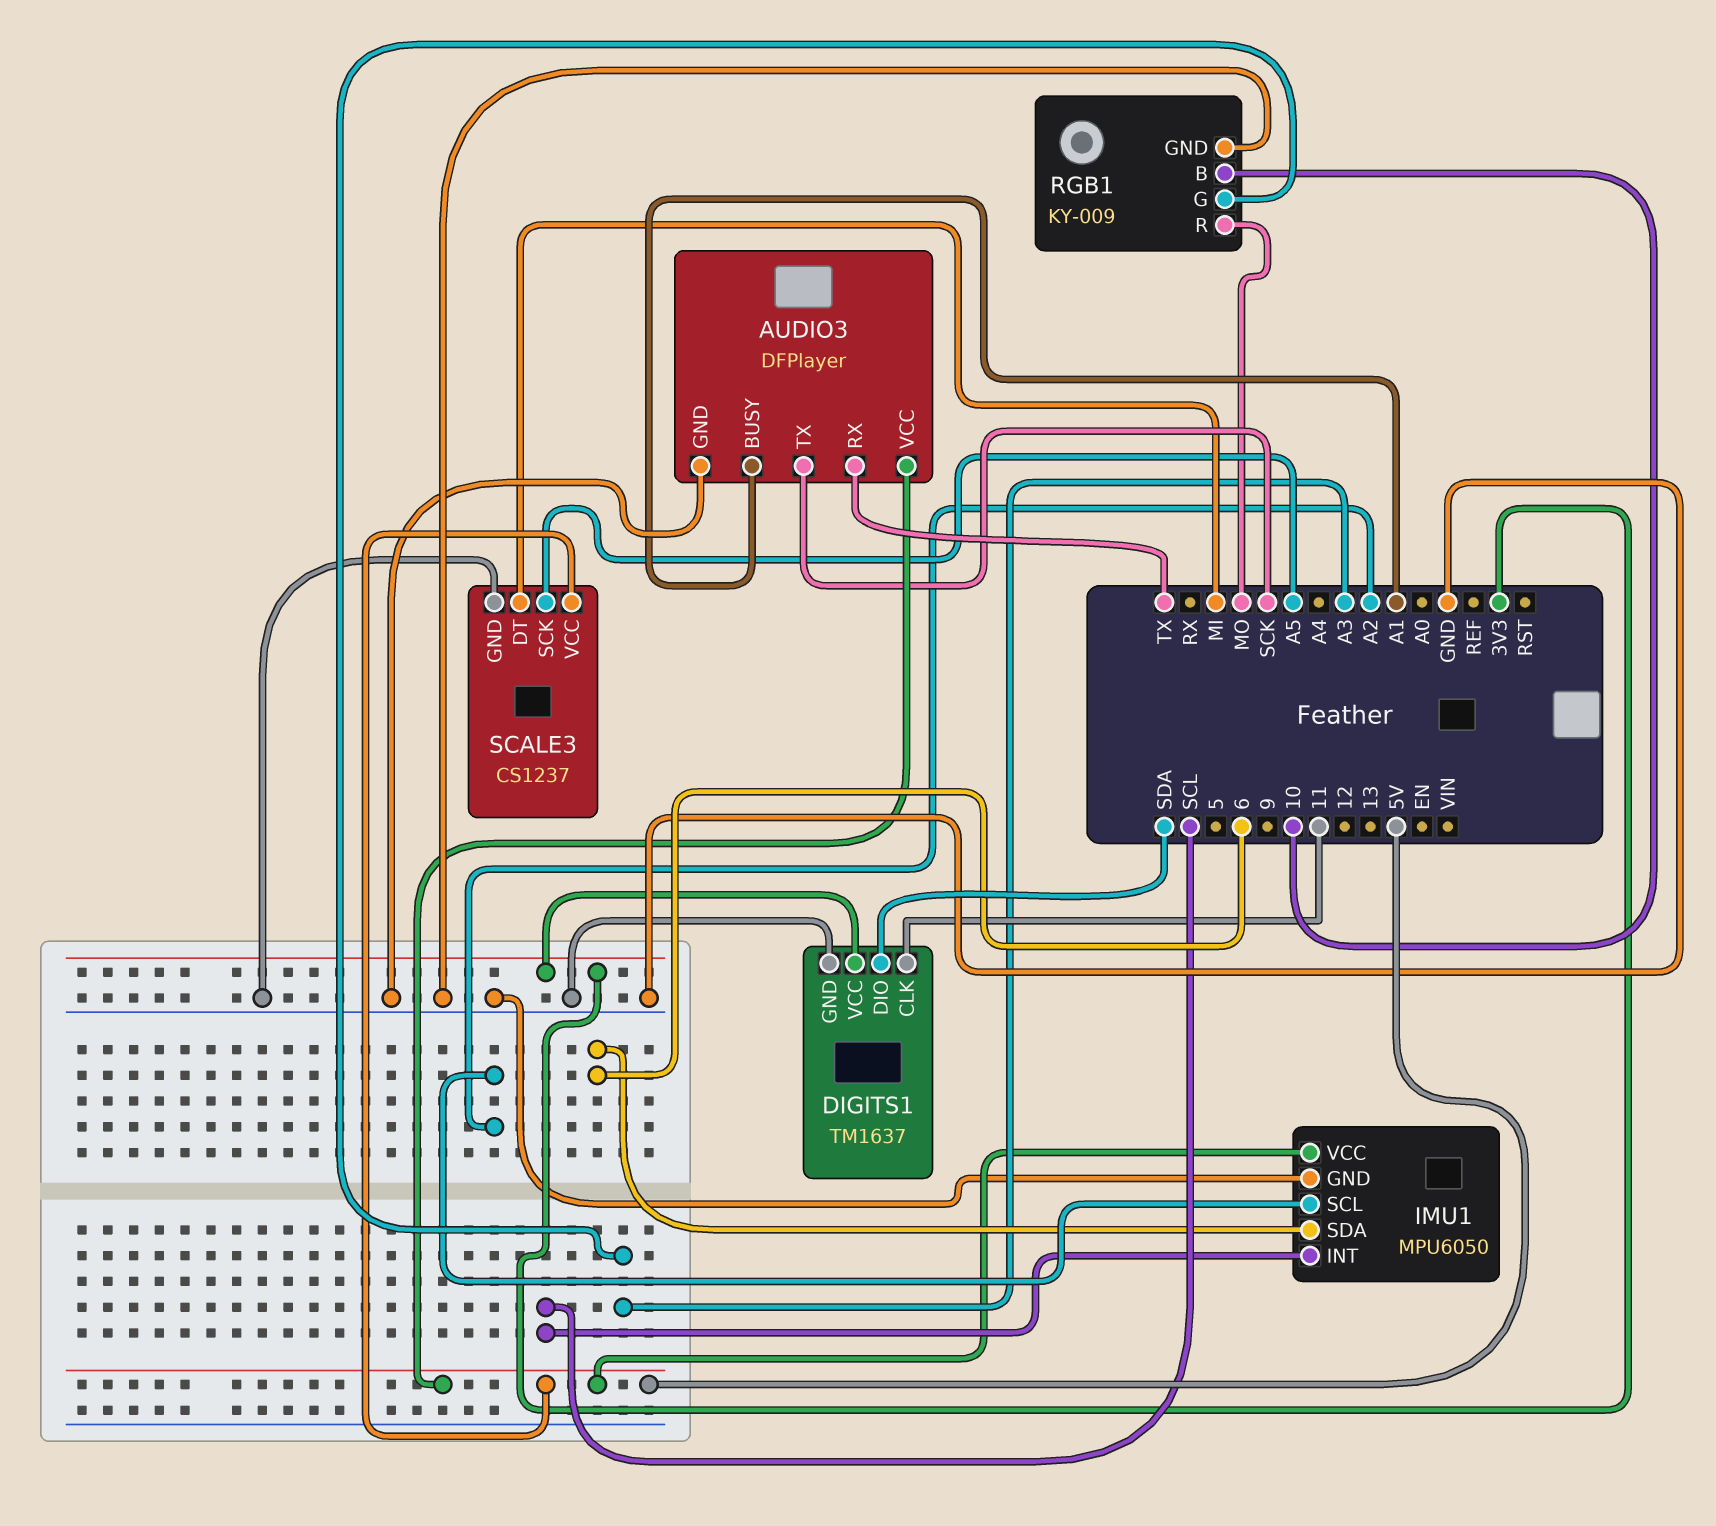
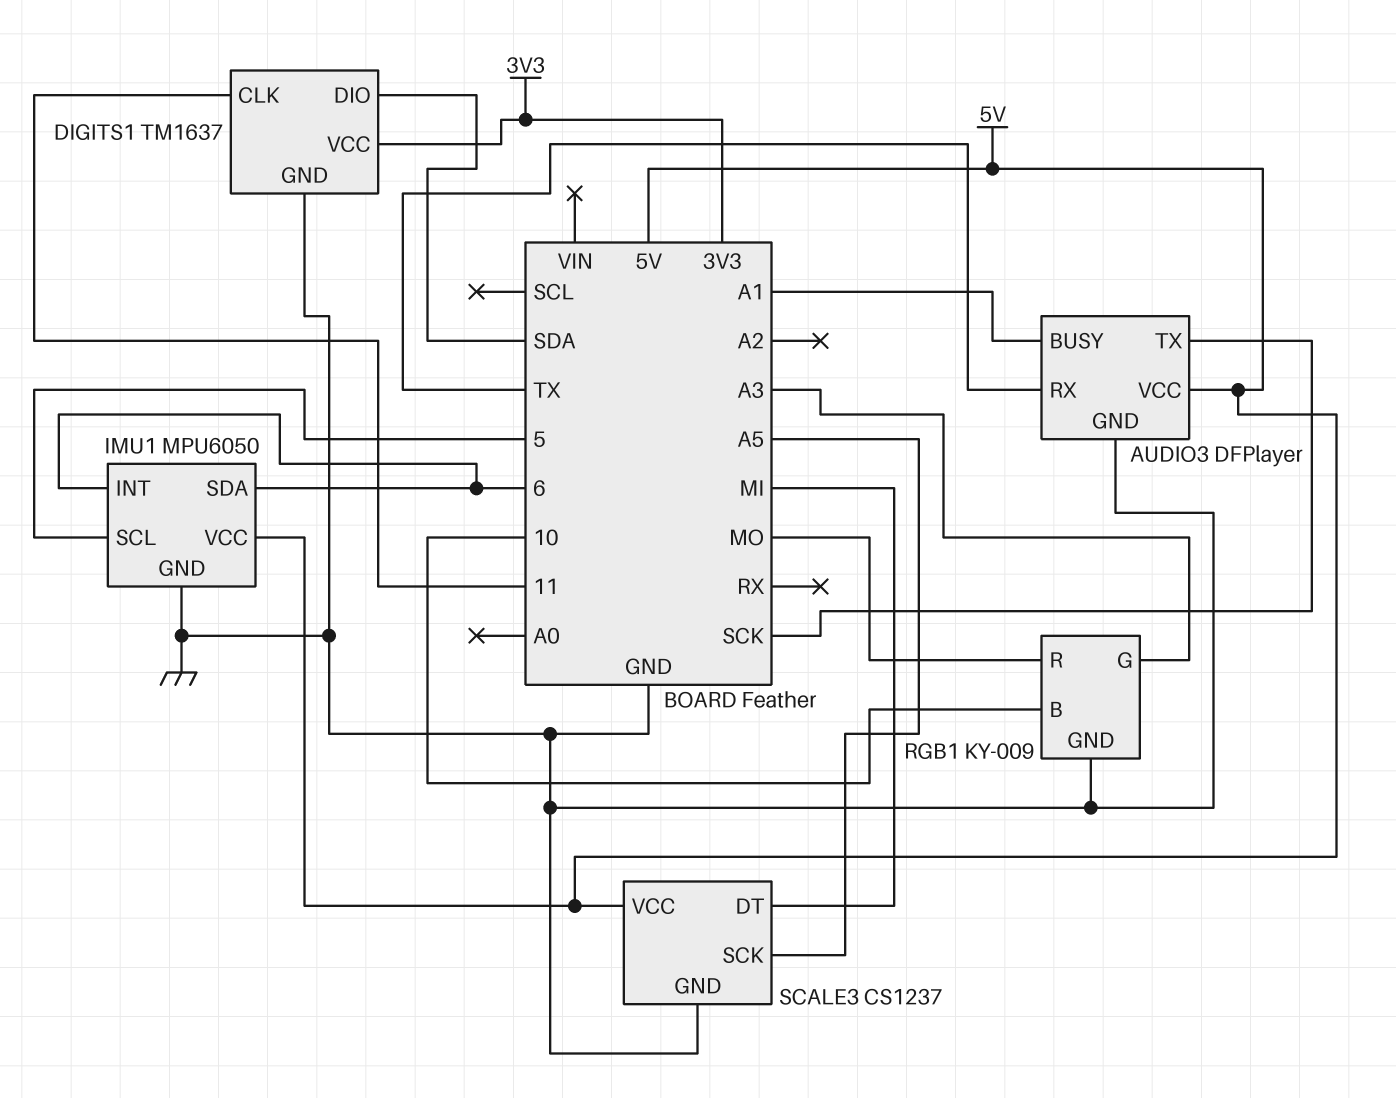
IMU1 pin INT: SCL -> 6
IMU1 pin SCL: A2 -> 5

